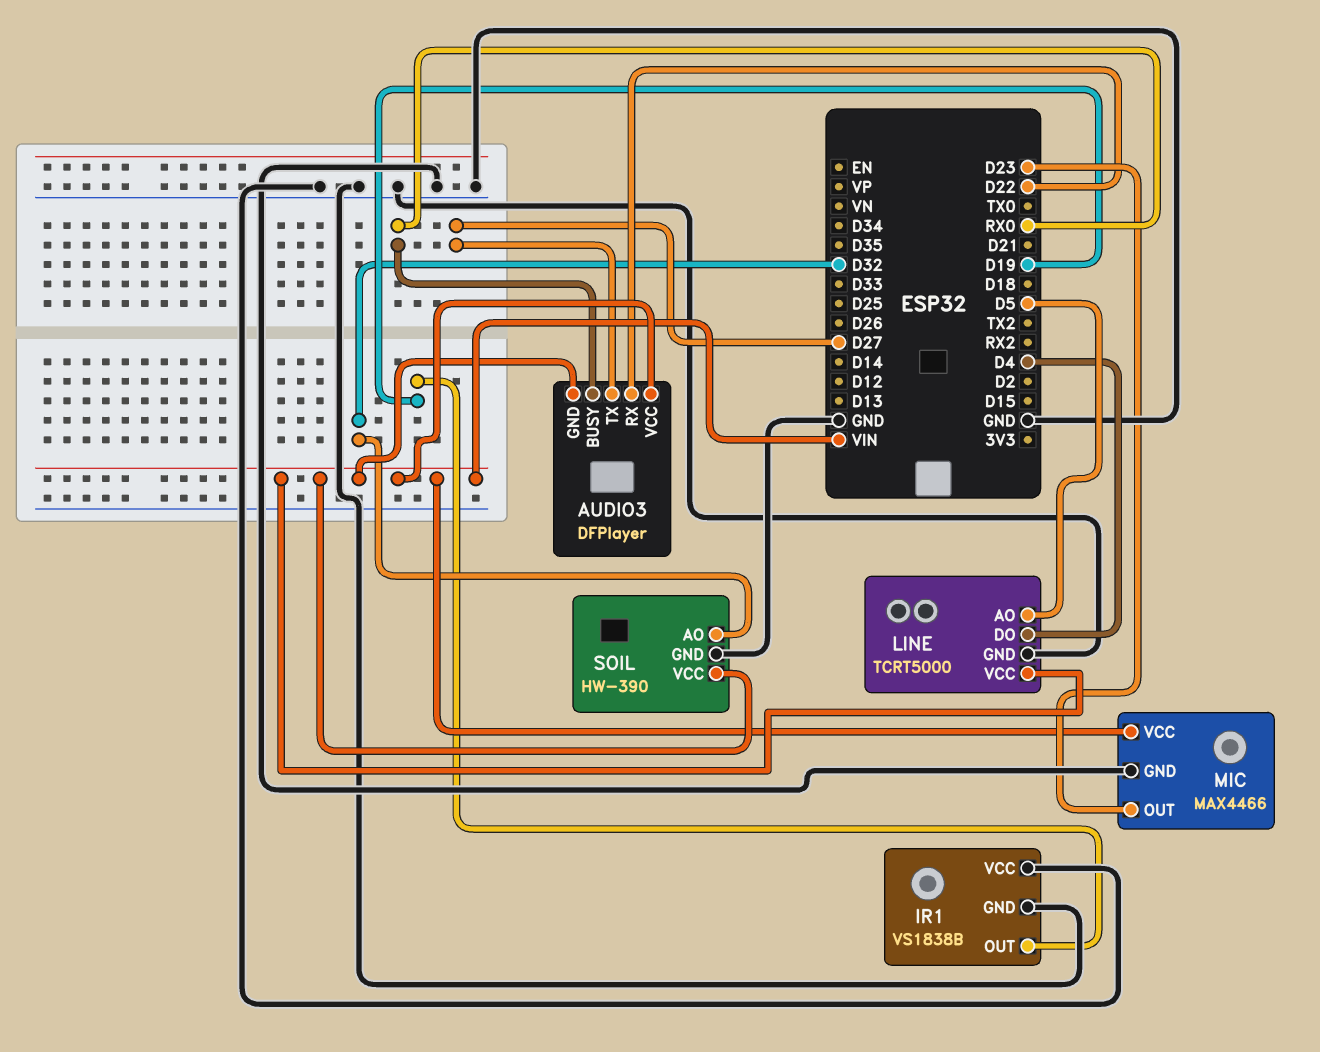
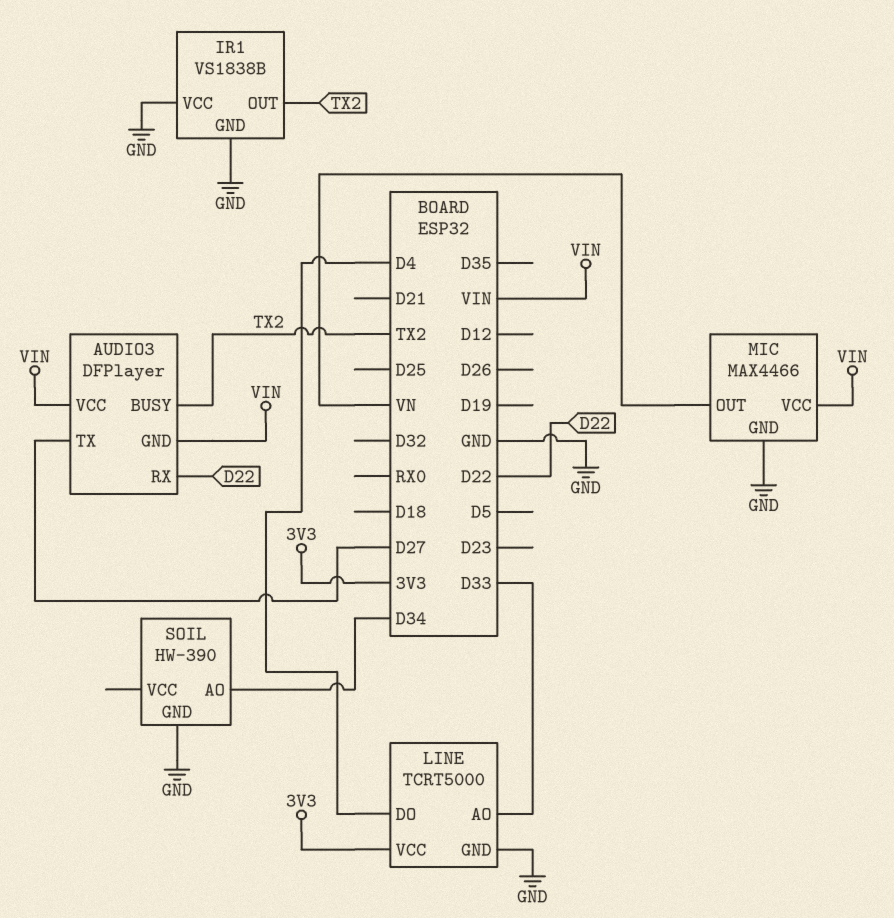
AUDIO3 pin BUSY: RX0 -> TX2
IR1 pin OUT: D19 -> TX2
LINE pin AO: D5 -> D33
LINE pin VCC: VIN -> 3V3
MIC pin OUT: D23 -> VN
SOIL pin AO: D32 -> D34
SOIL pin VCC: VIN -> none

